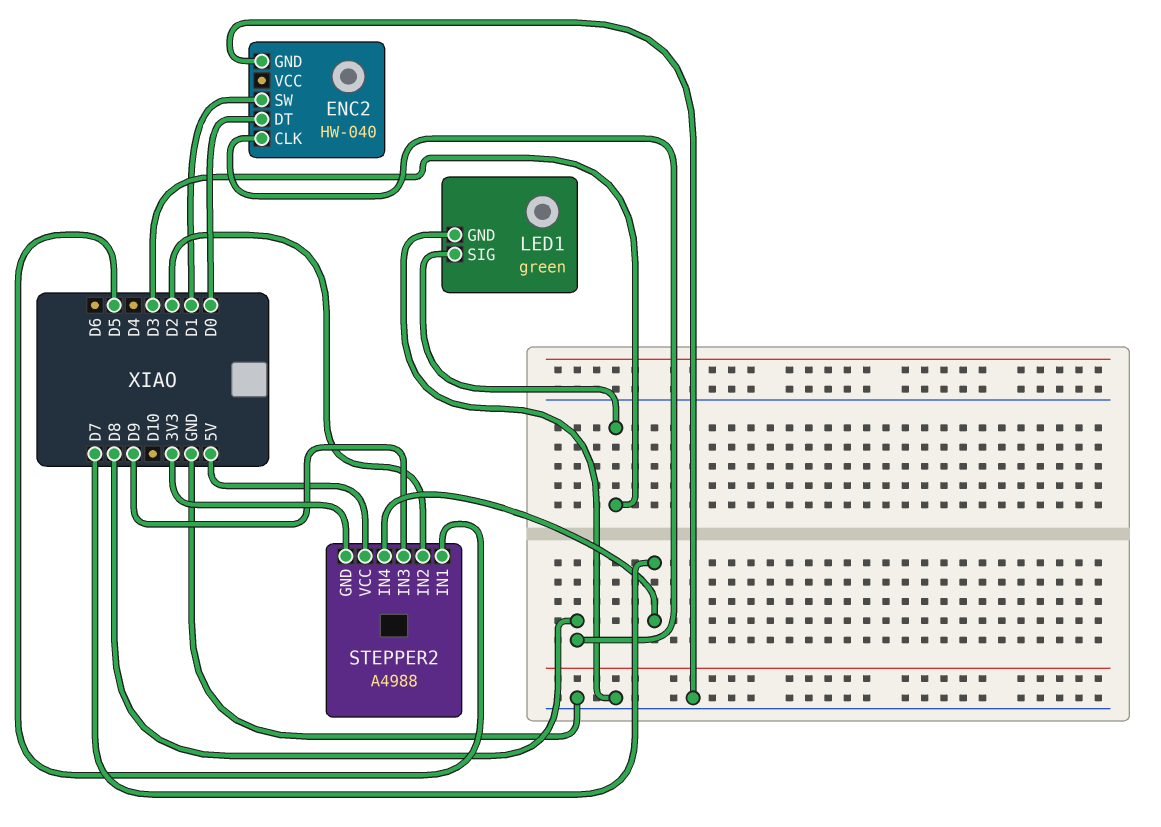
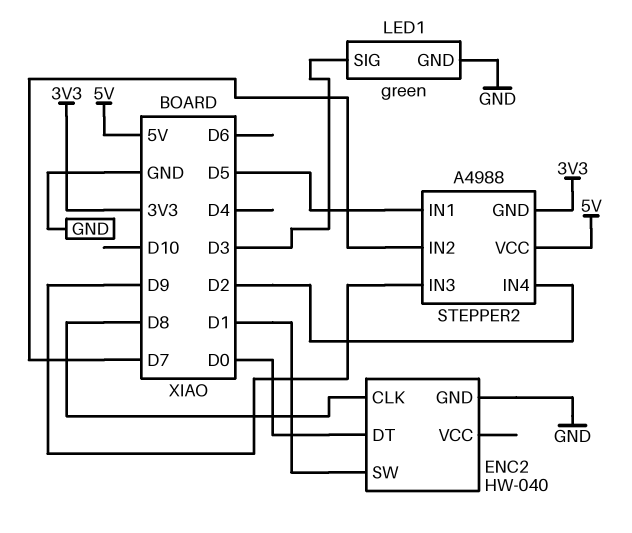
STEPPER2 pin IN2: D2 -> D7
STEPPER2 pin IN4: D7 -> D2

